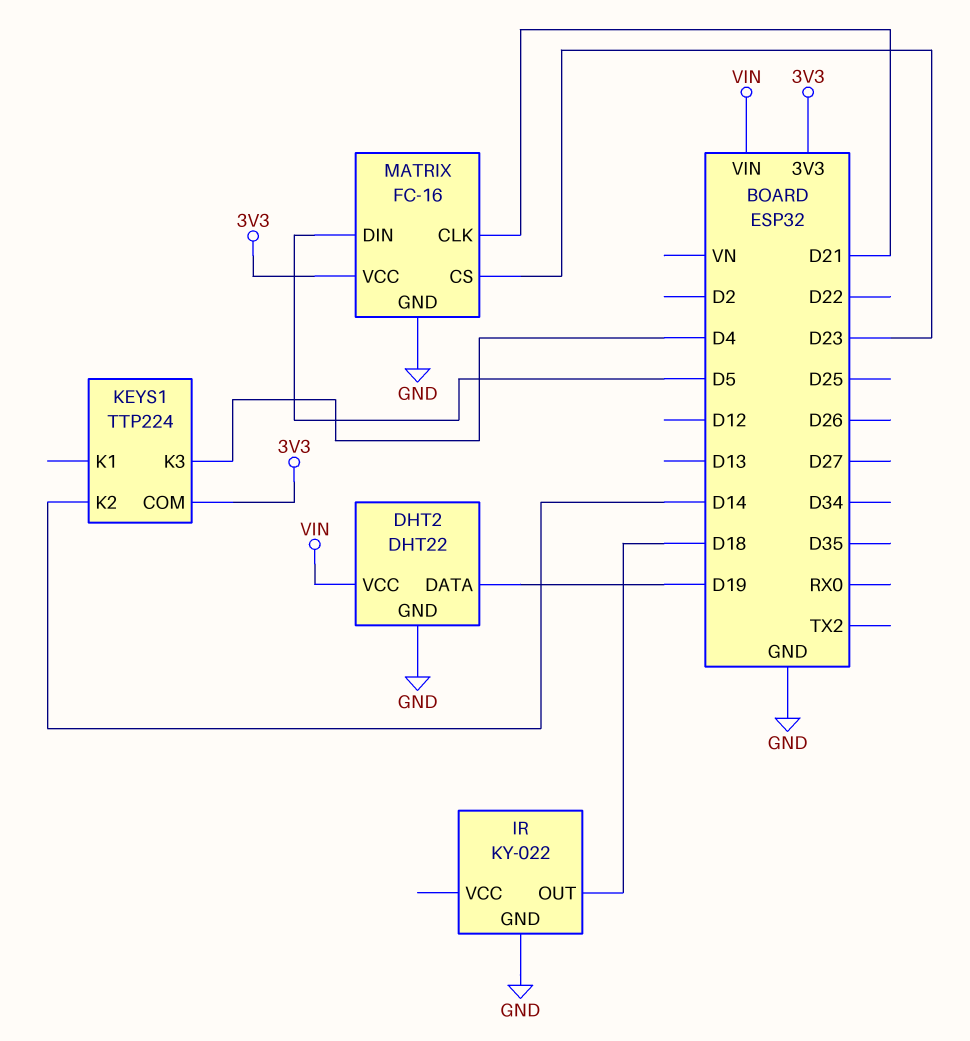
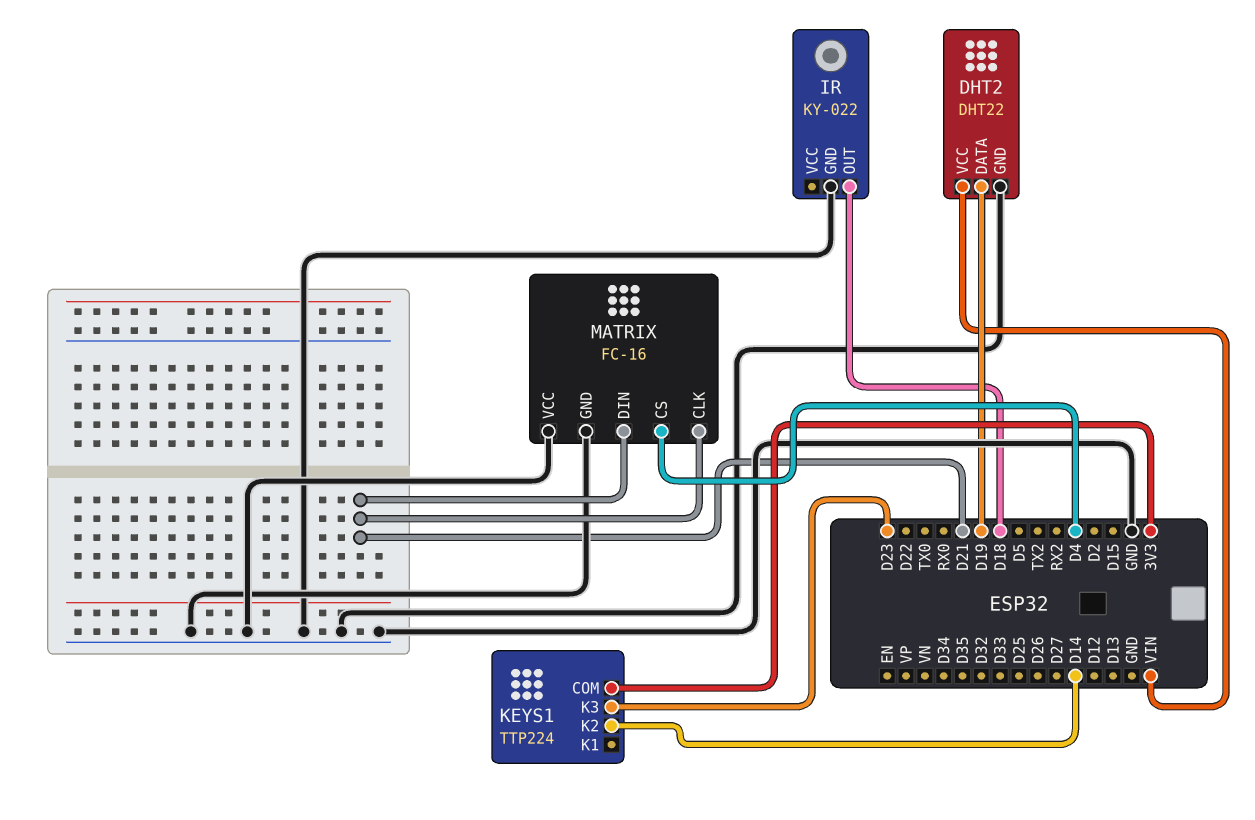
KEYS1 pin K3: D4 -> D23
MATRIX pin CS: D23 -> D4
MATRIX pin DIN: D5 -> D21
MATRIX pin VCC: 3V3 -> GND

